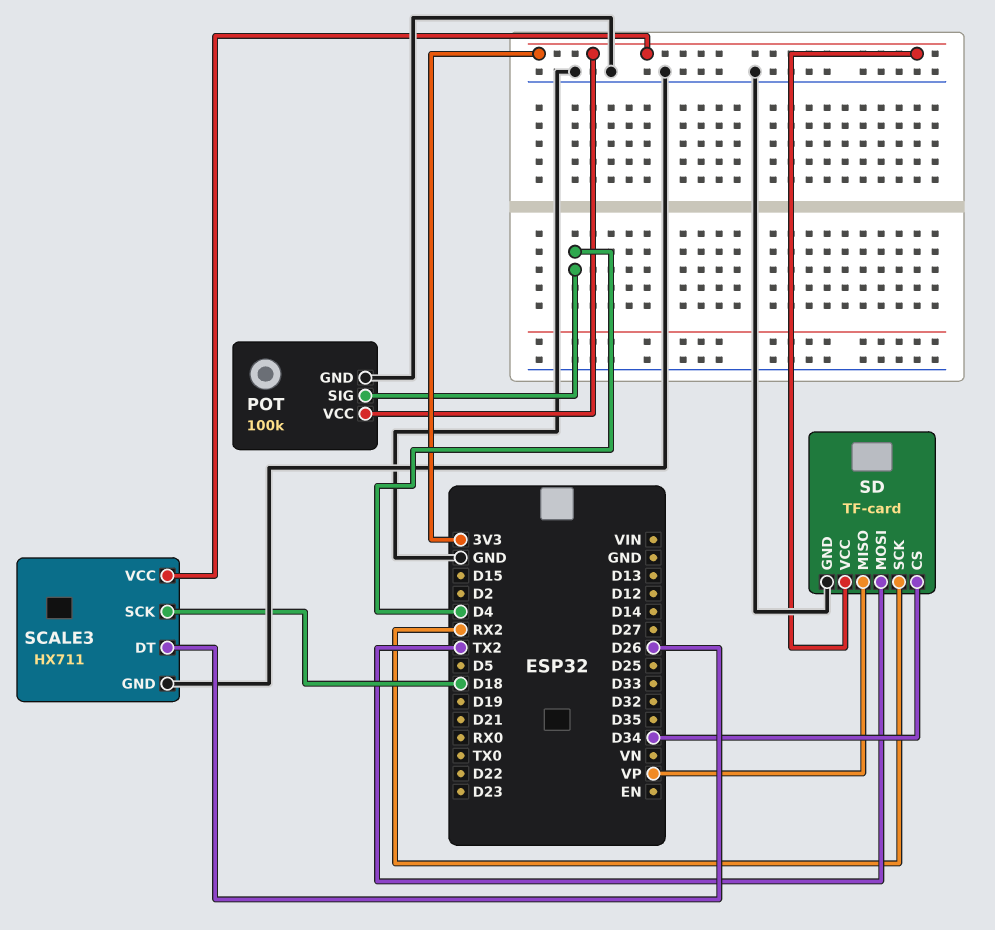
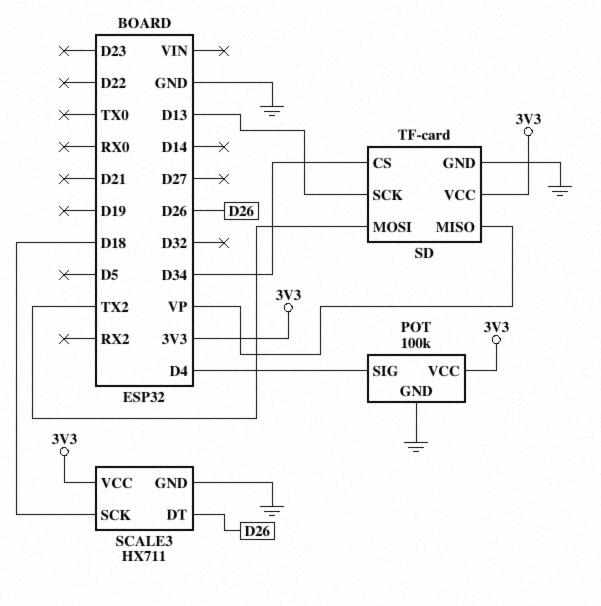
SD pin SCK: RX2 -> D13

